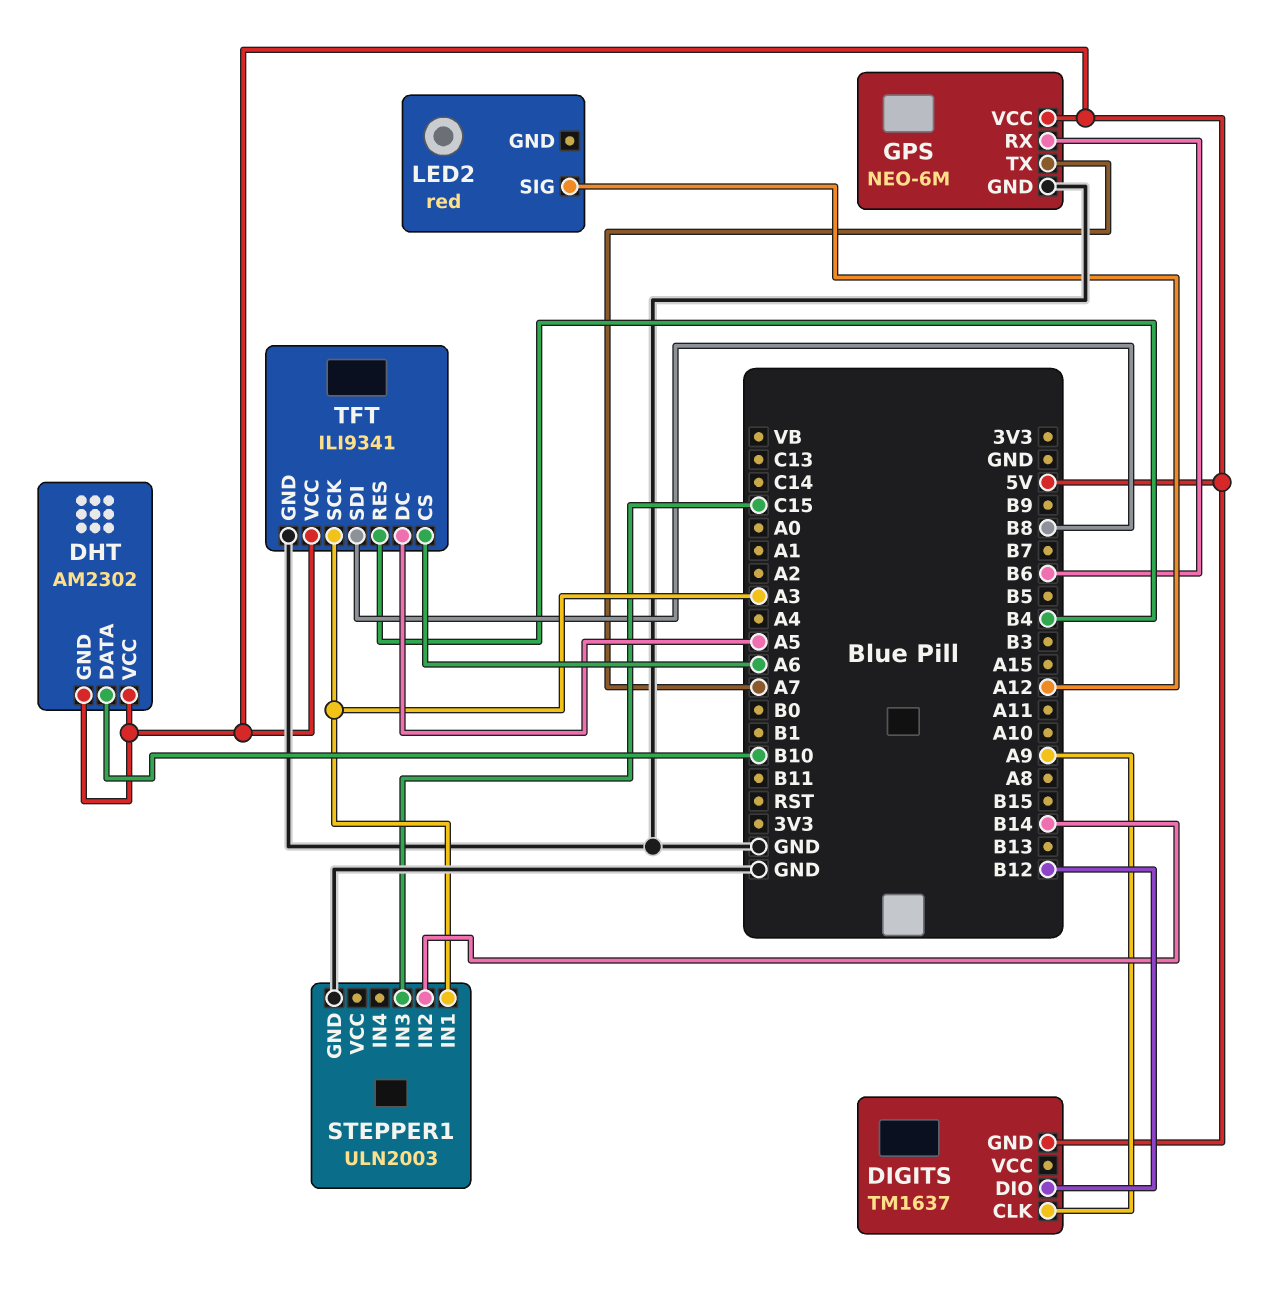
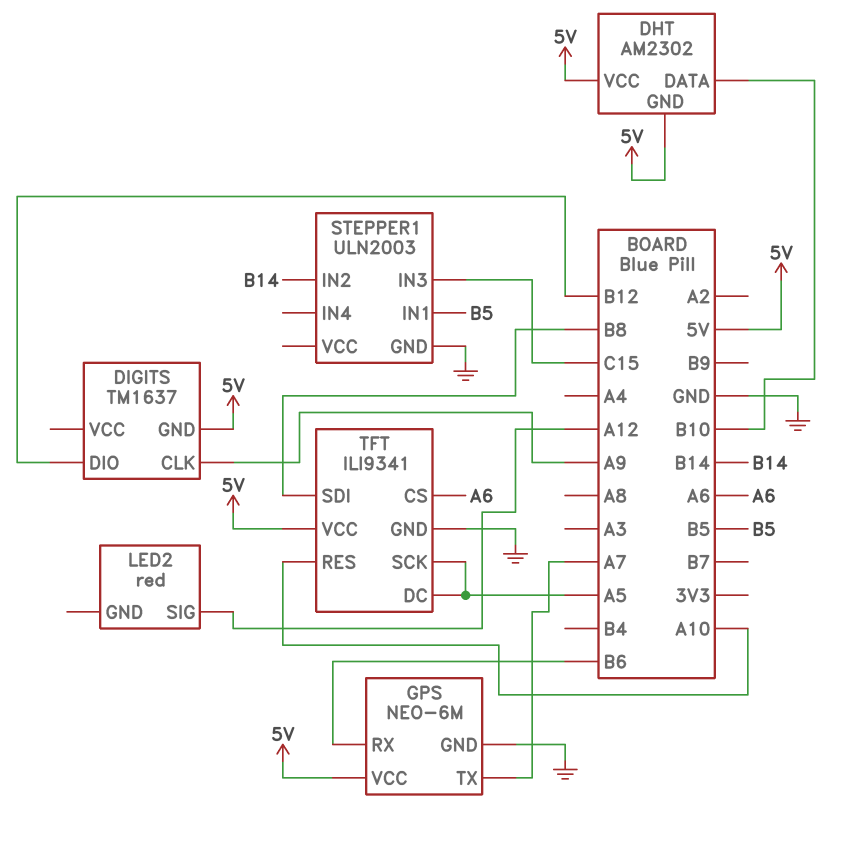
STEPPER1 pin IN1: A3 -> B5
TFT pin RES: B4 -> A10
TFT pin SCK: A3 -> A5

